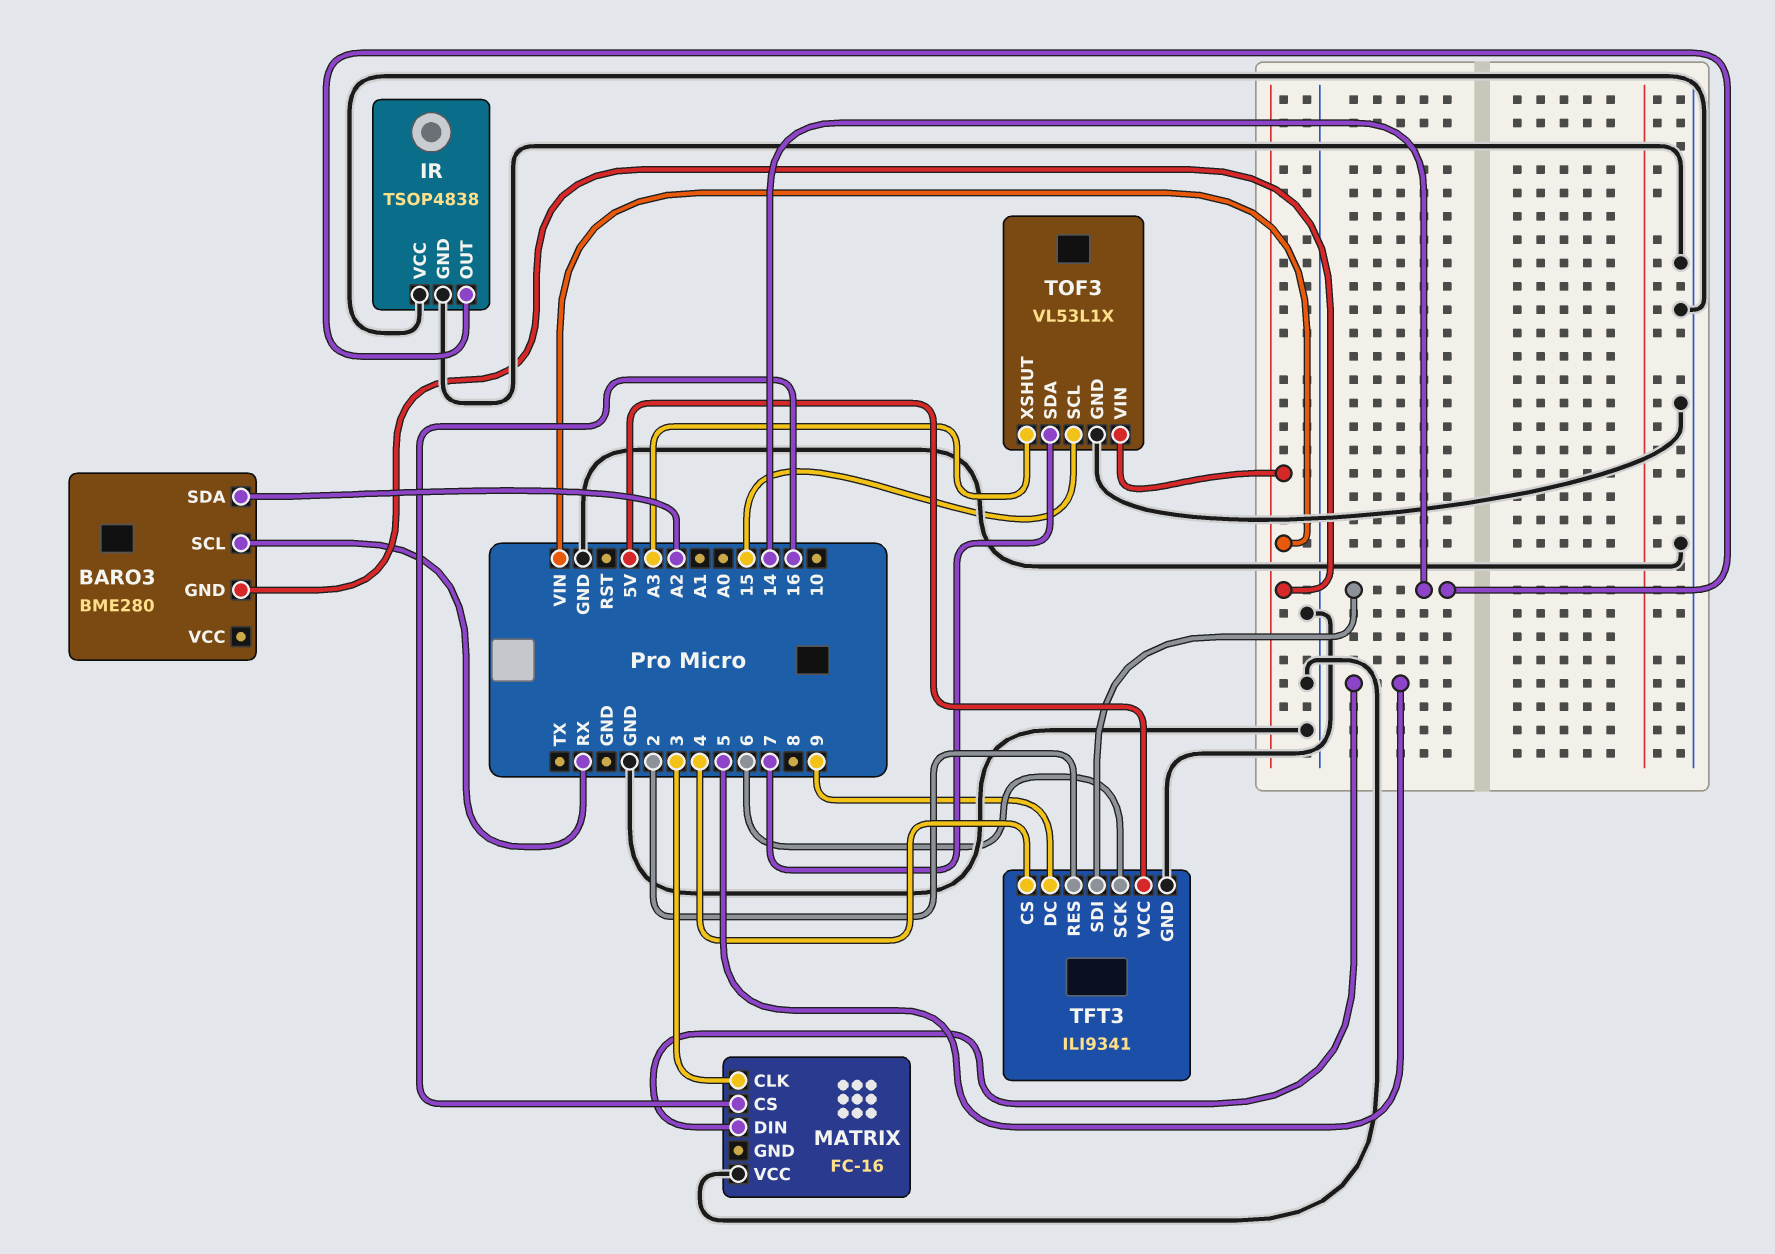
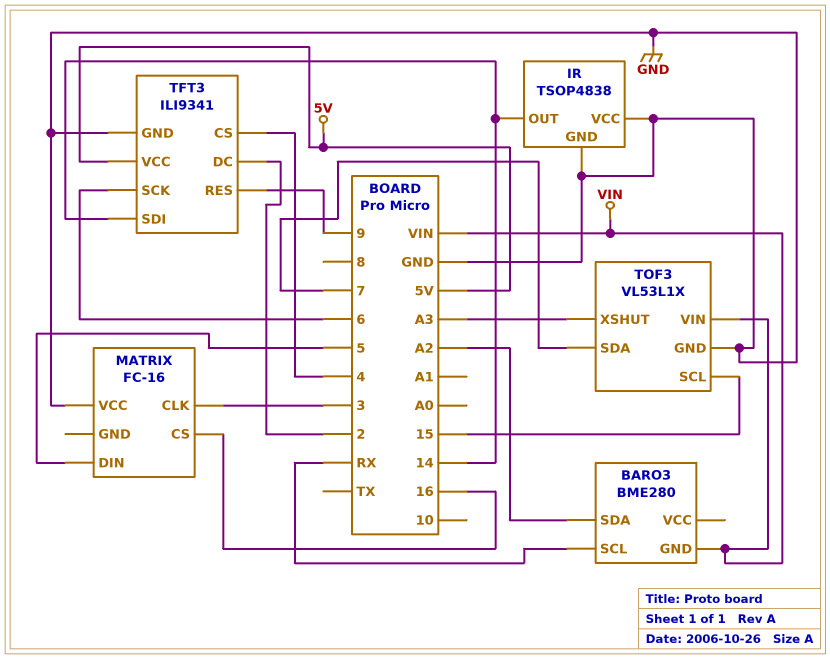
TFT3 pin DC: 9 -> 2
TFT3 pin RES: 2 -> 9

